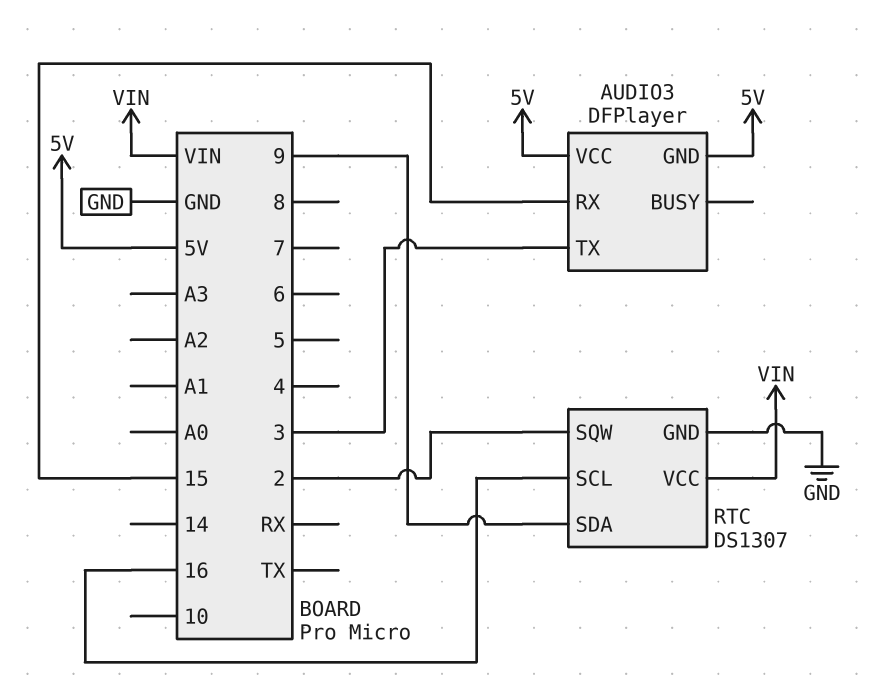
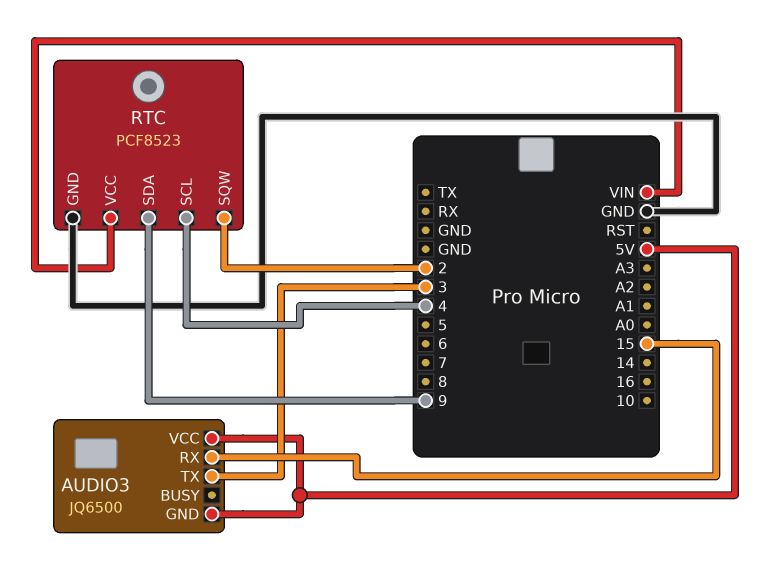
AUDIO3: DFPlayer -> JQ6500
RTC: DS1307 -> PCF8523
RTC pin SCL: 16 -> 4

